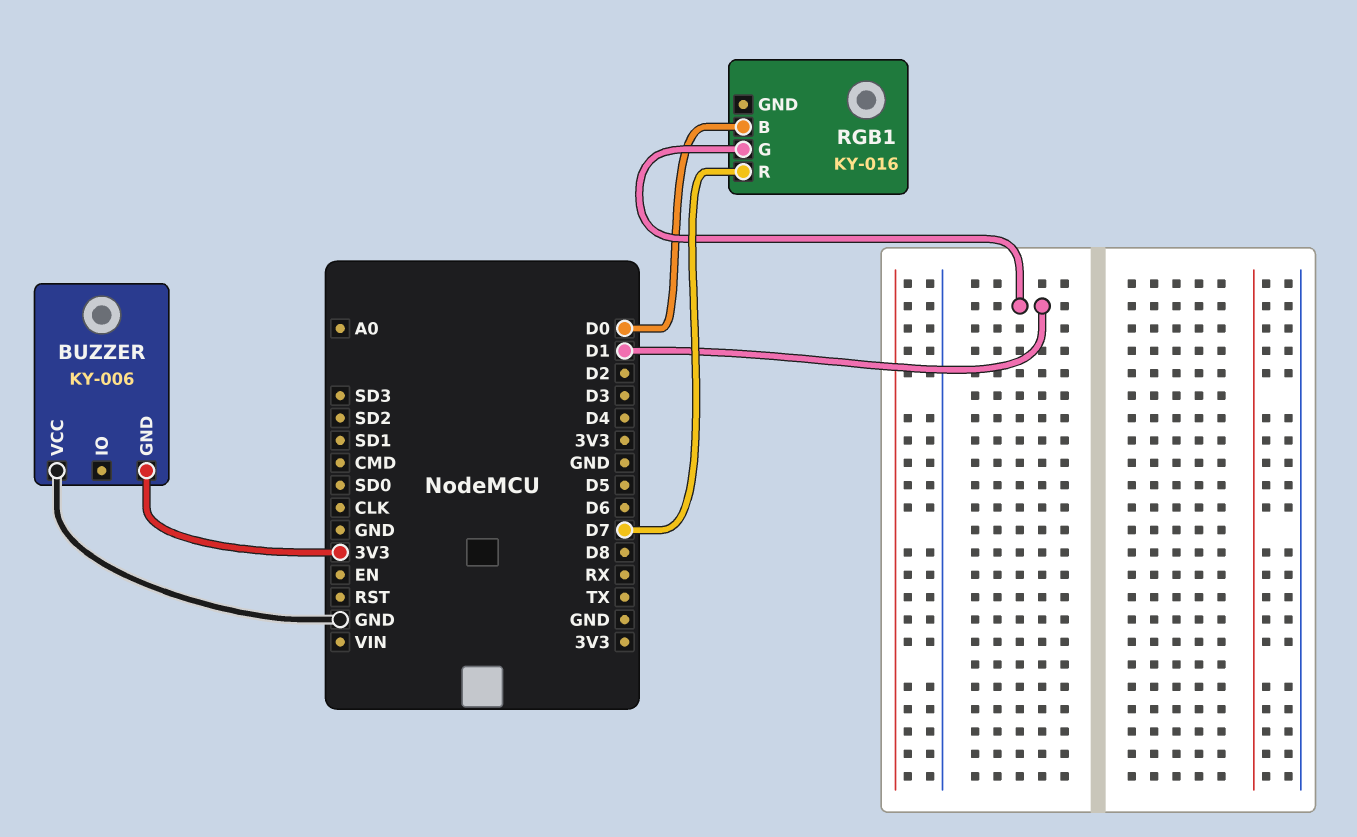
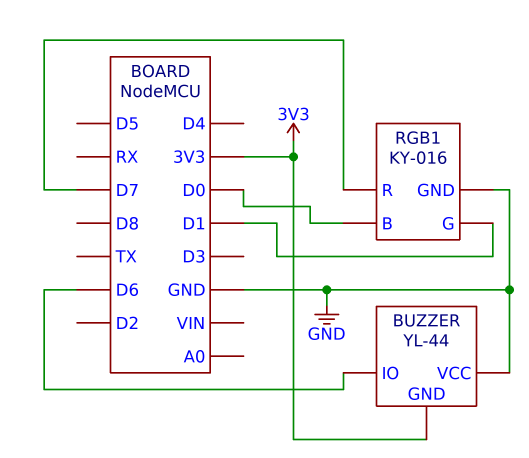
BUZZER: KY-006 -> YL-44
BUZZER pin IO: none -> D6
RGB1 pin GND: none -> GND

